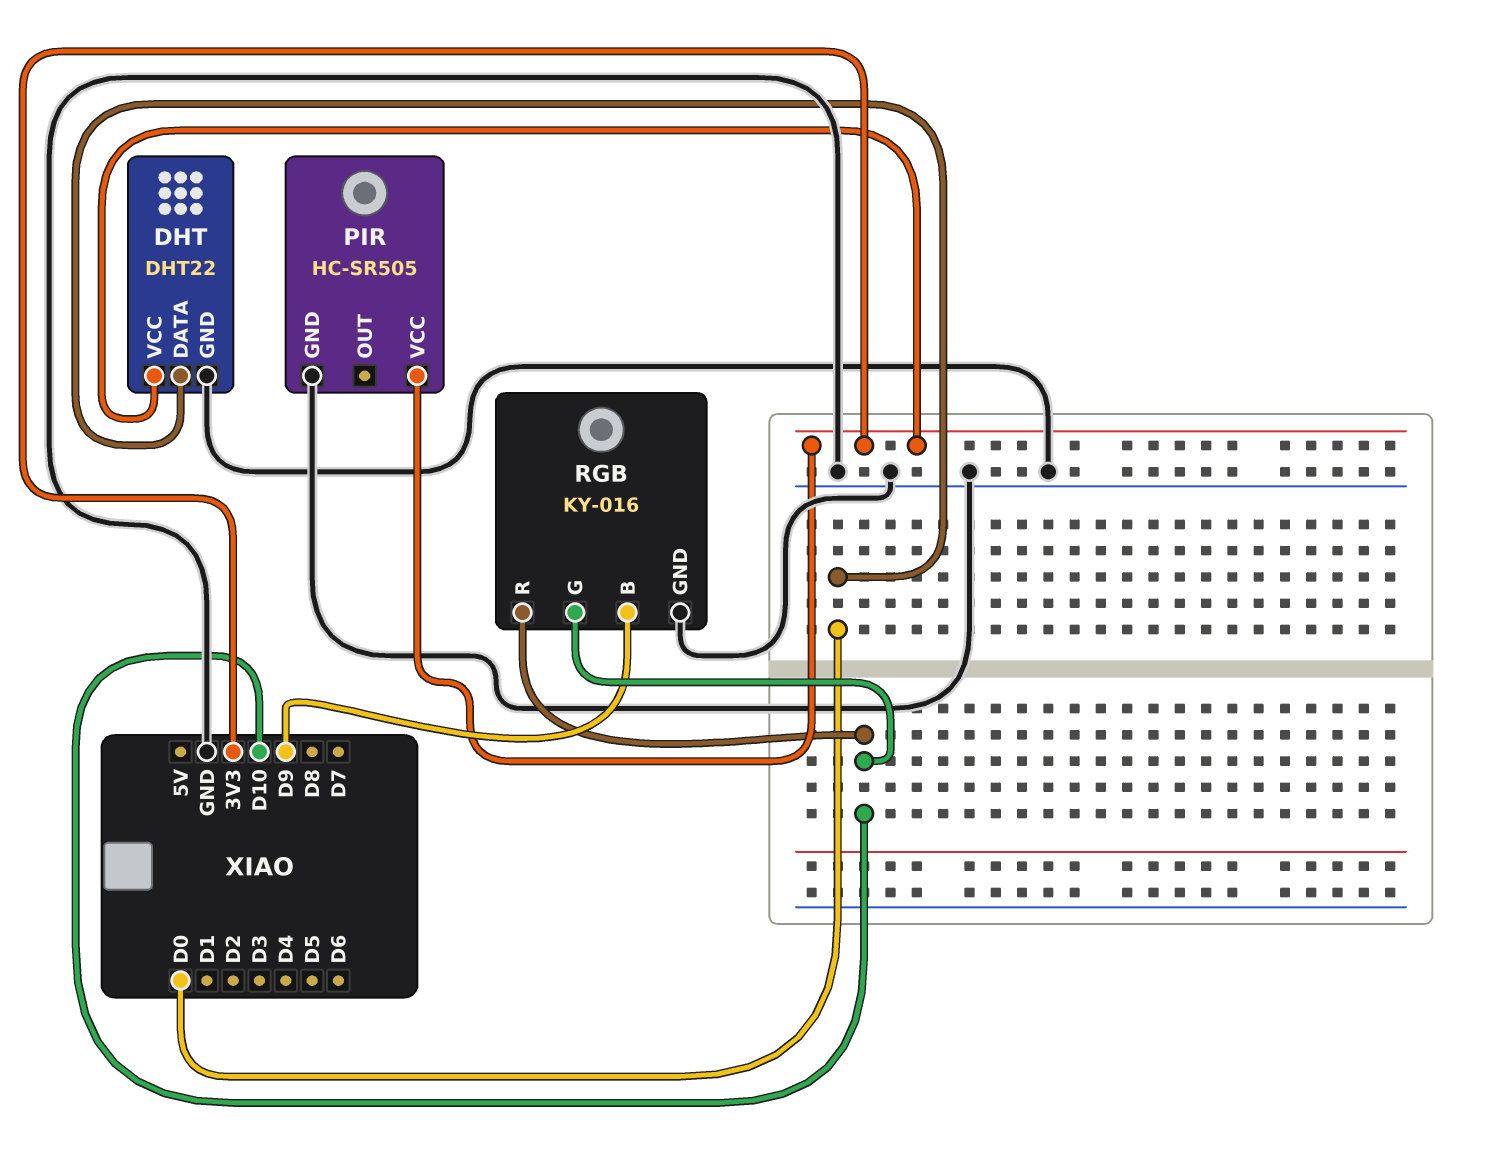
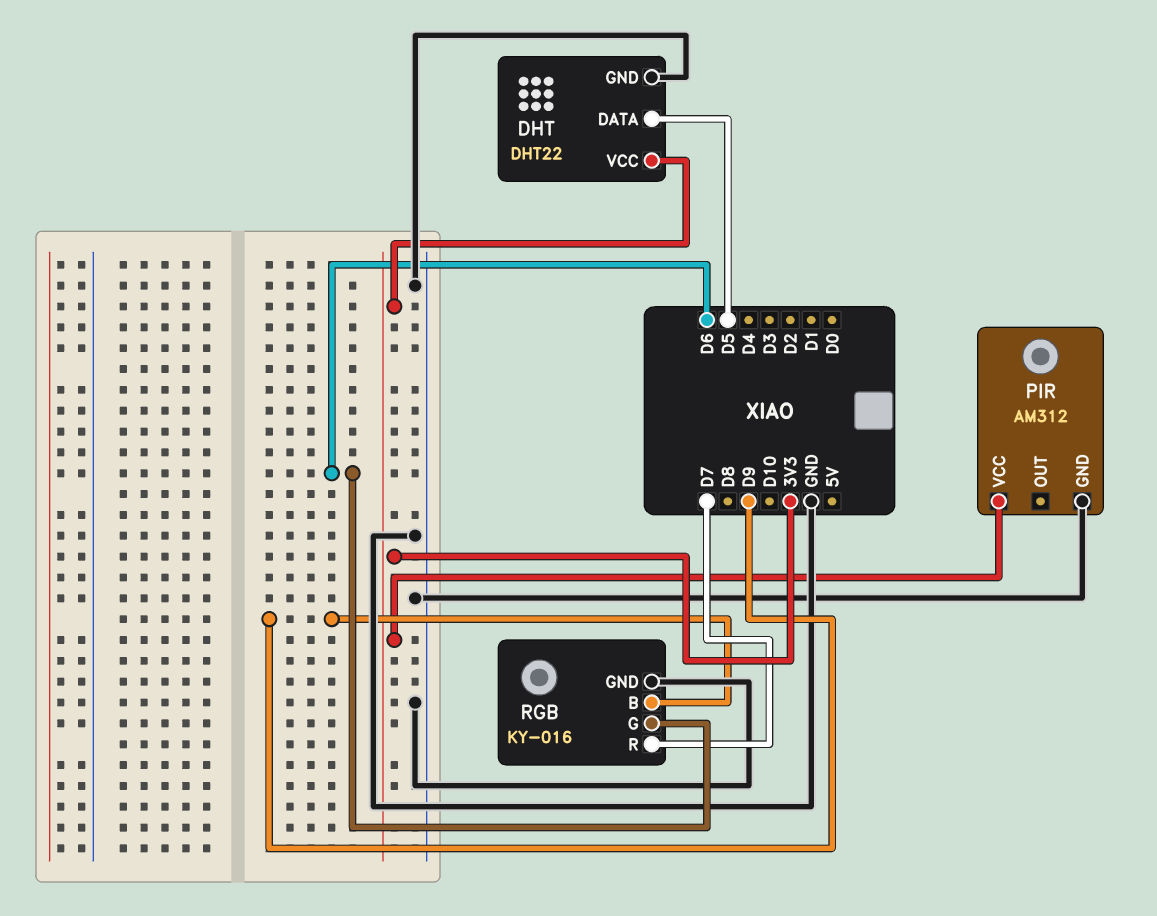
DHT pin DATA: D0 -> D5
PIR: HC-SR505 -> AM312
RGB pin G: D10 -> D6
RGB pin R: D10 -> D7

